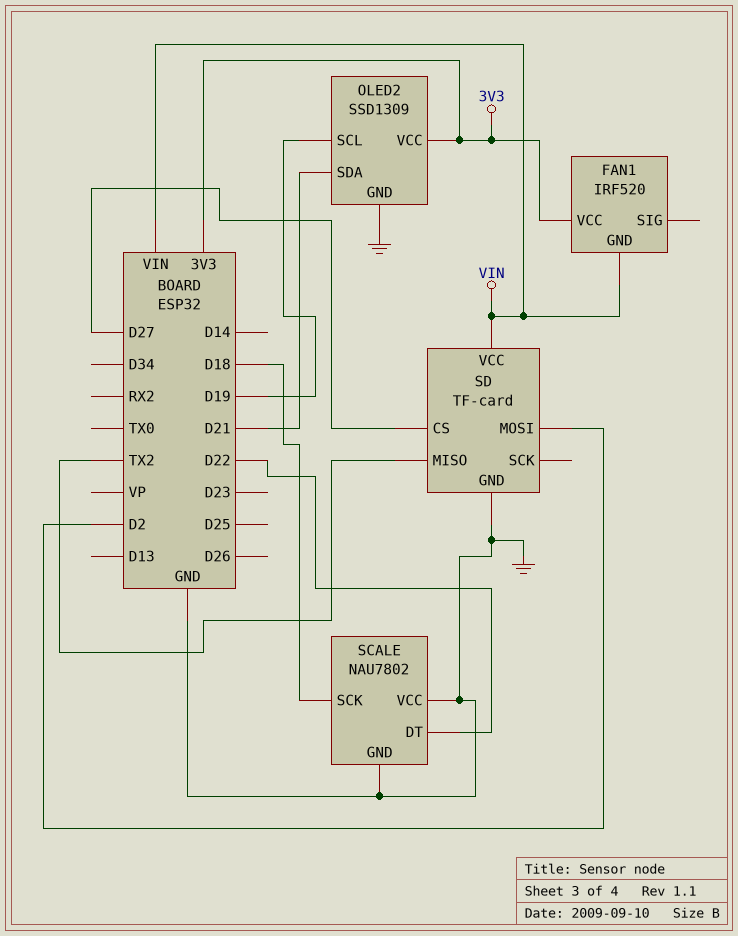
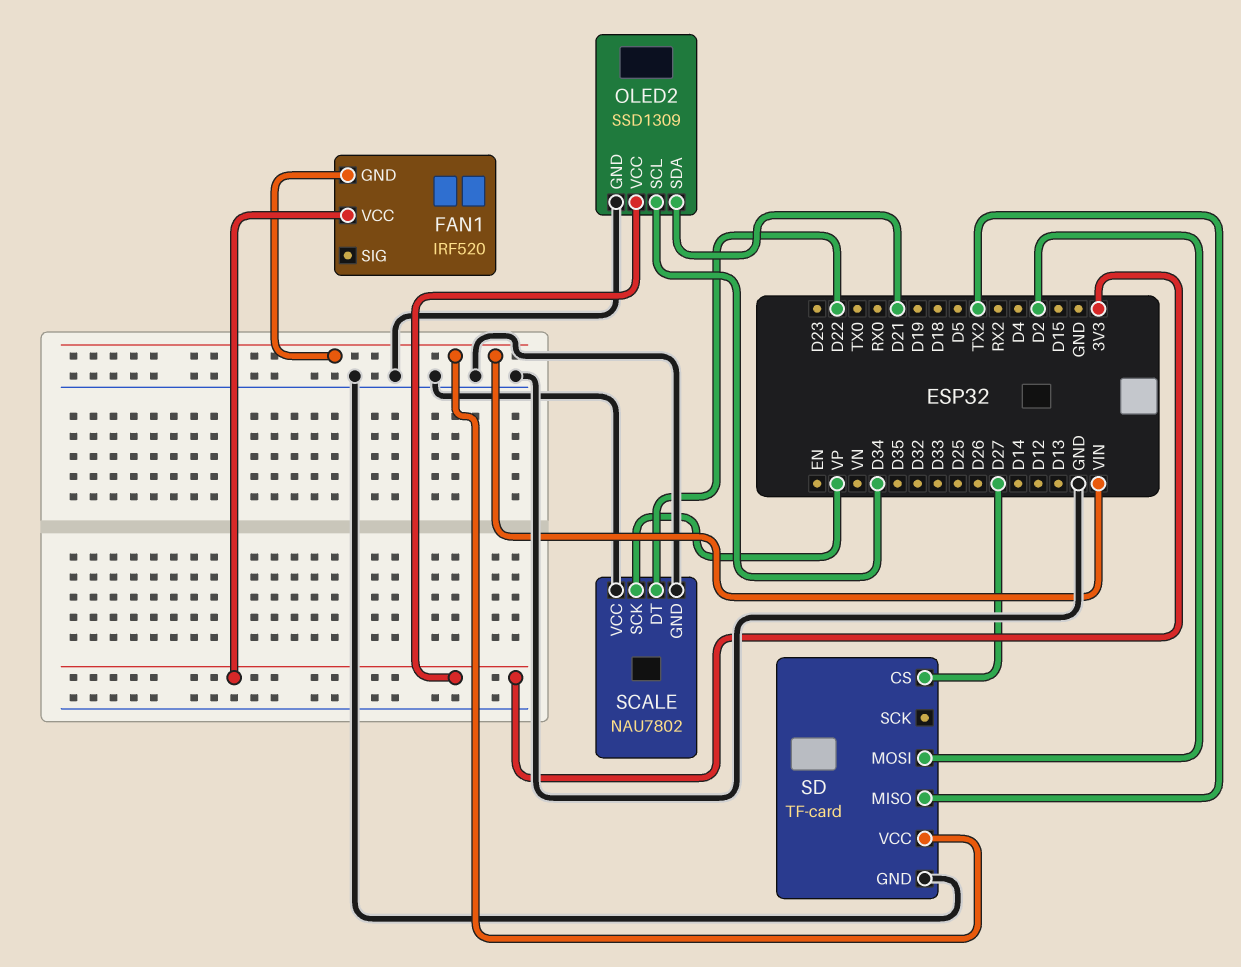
OLED2 pin SCL: D19 -> D34
SCALE pin SCK: D18 -> VP

